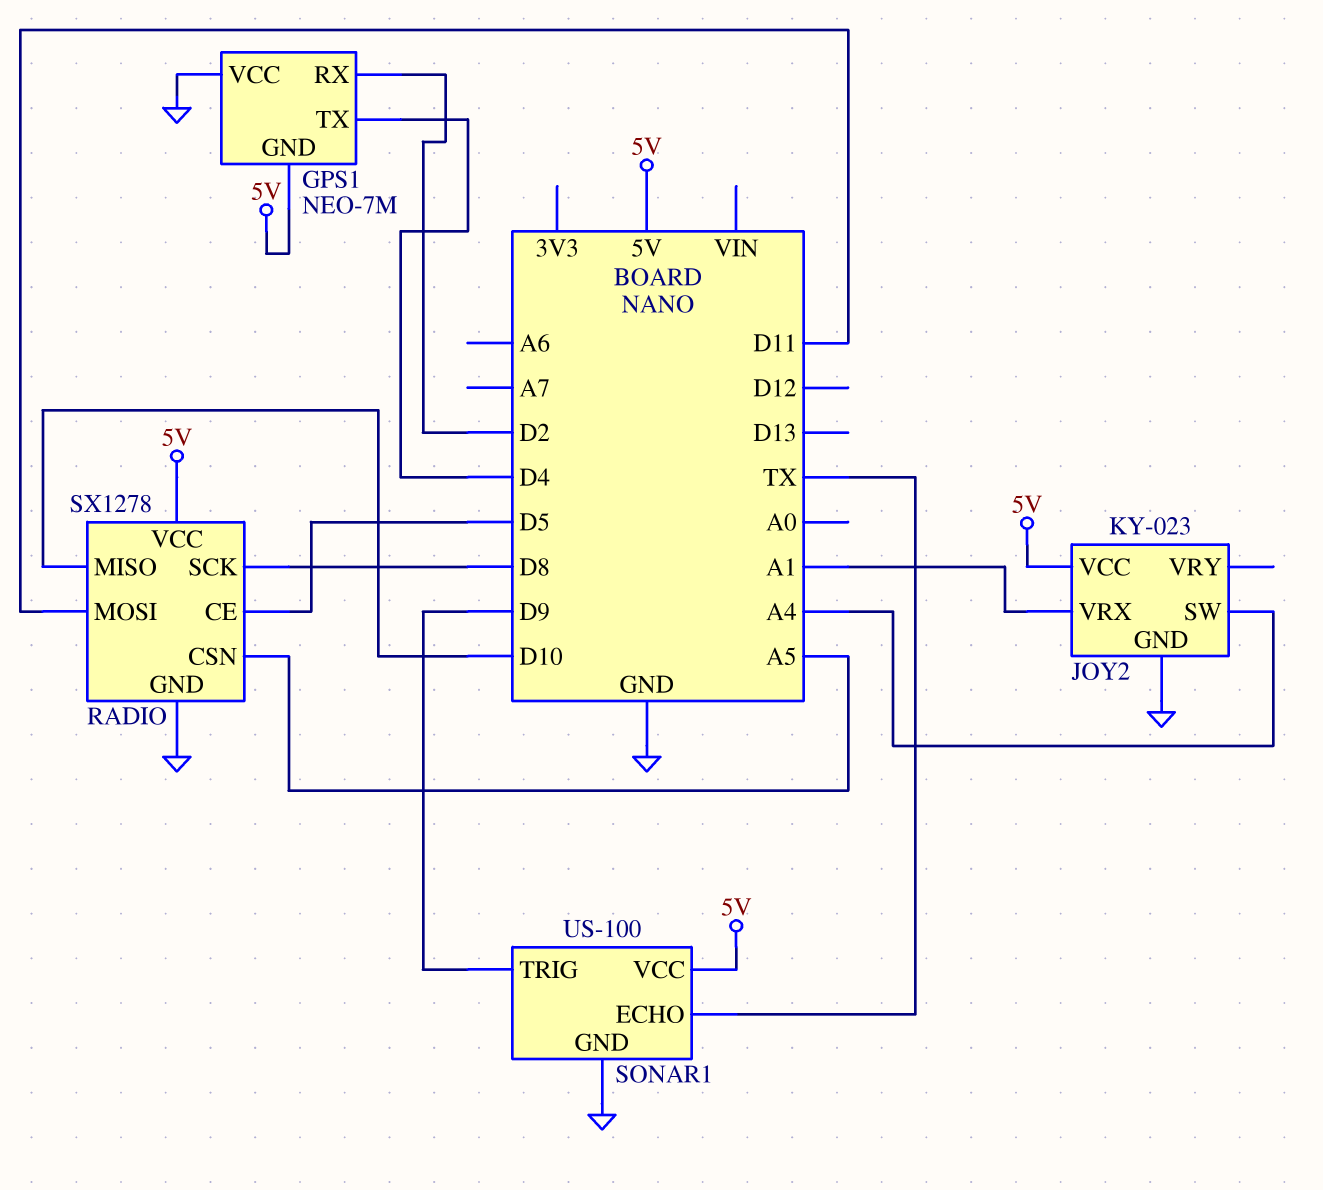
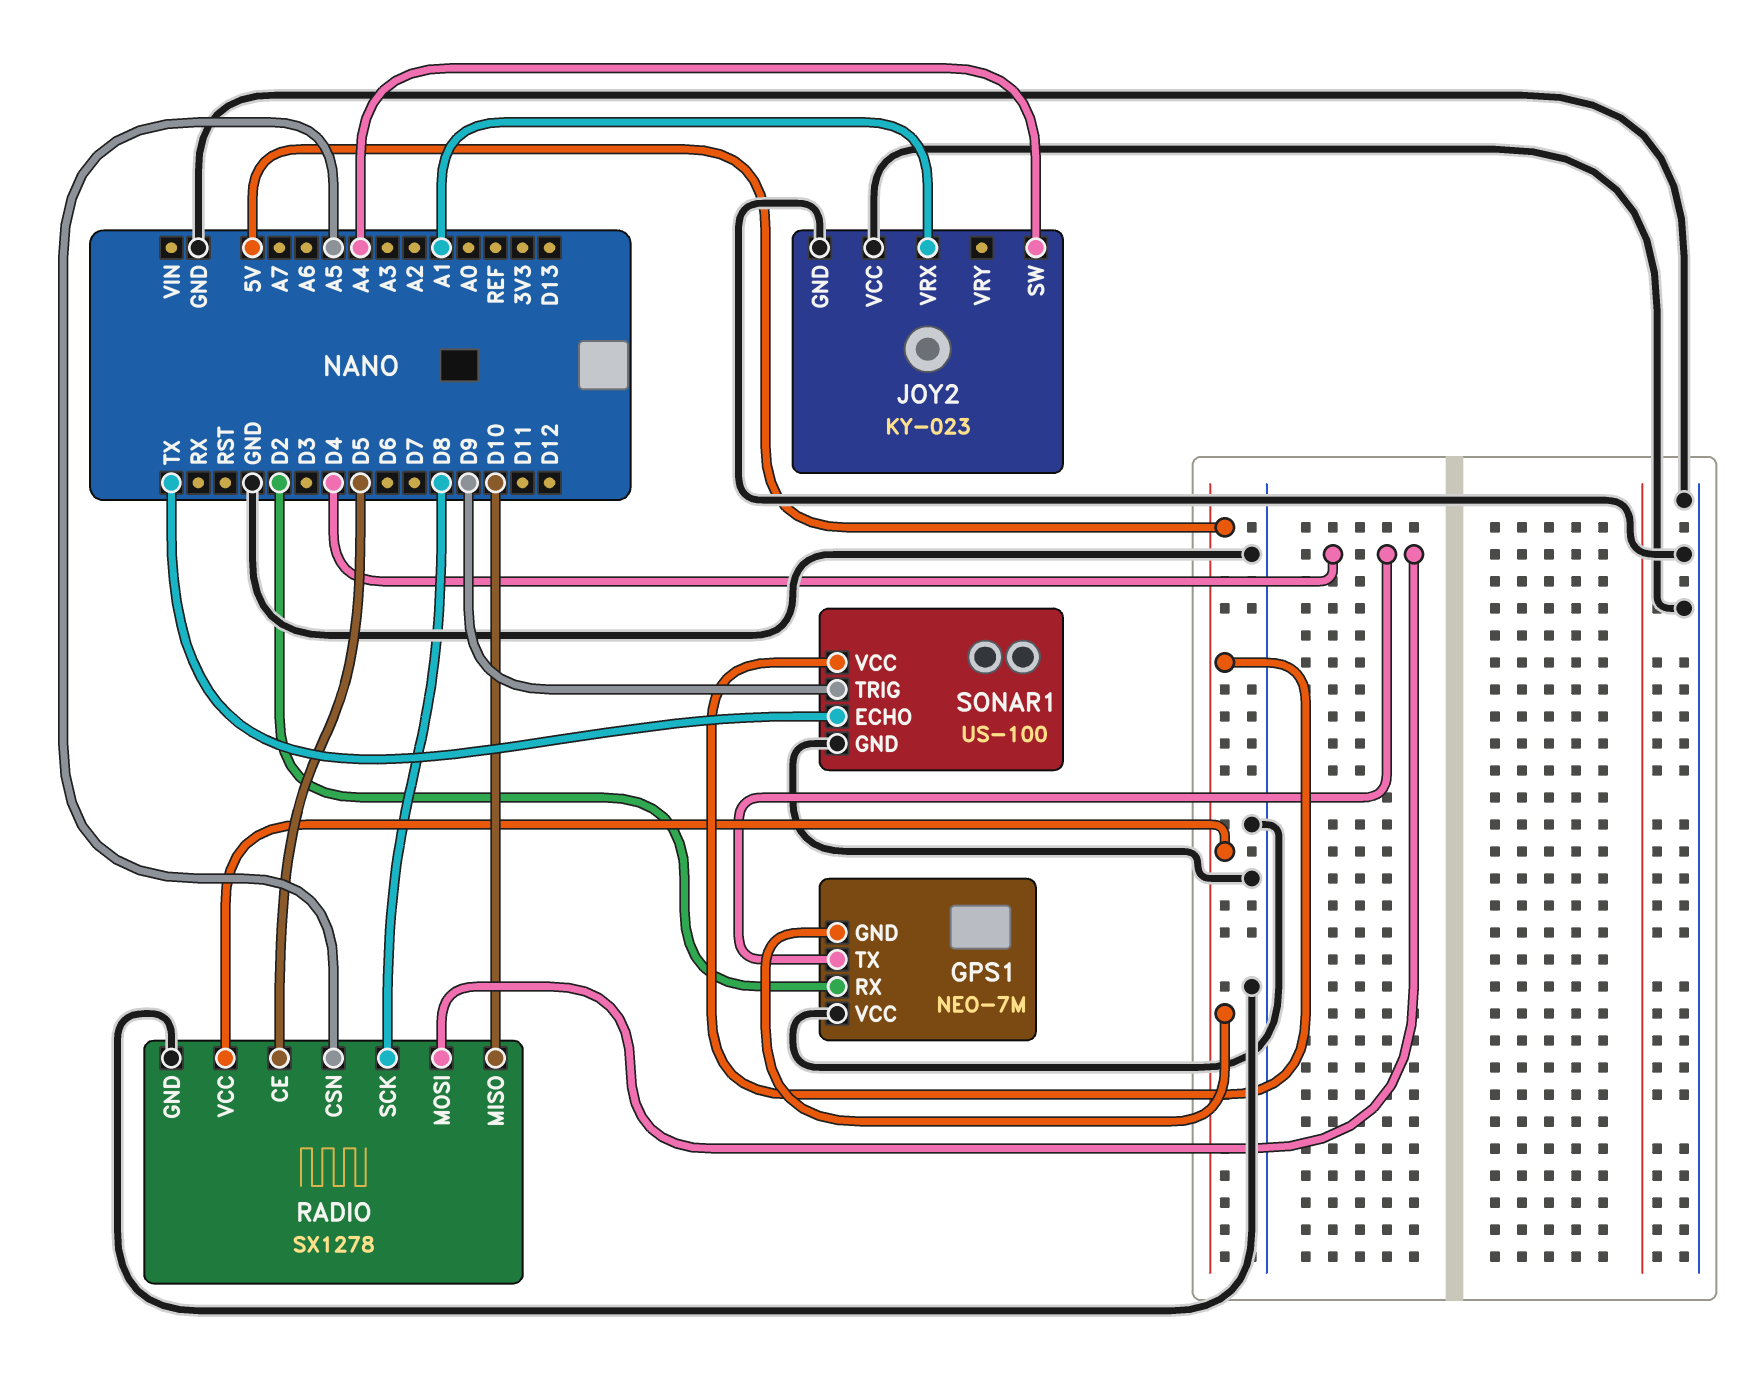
JOY2 pin VCC: 5V -> GND
RADIO pin MOSI: D11 -> D4

